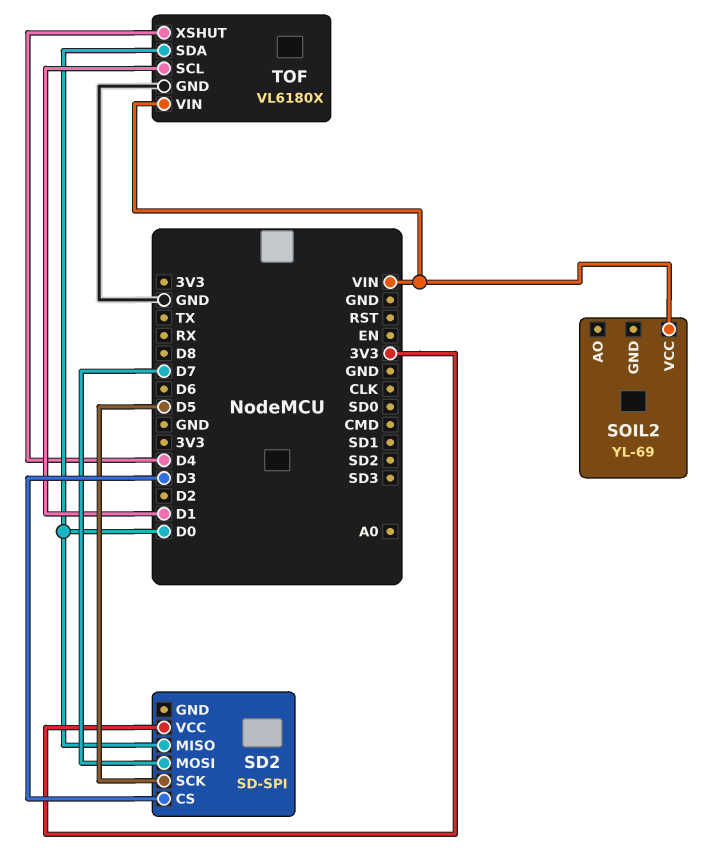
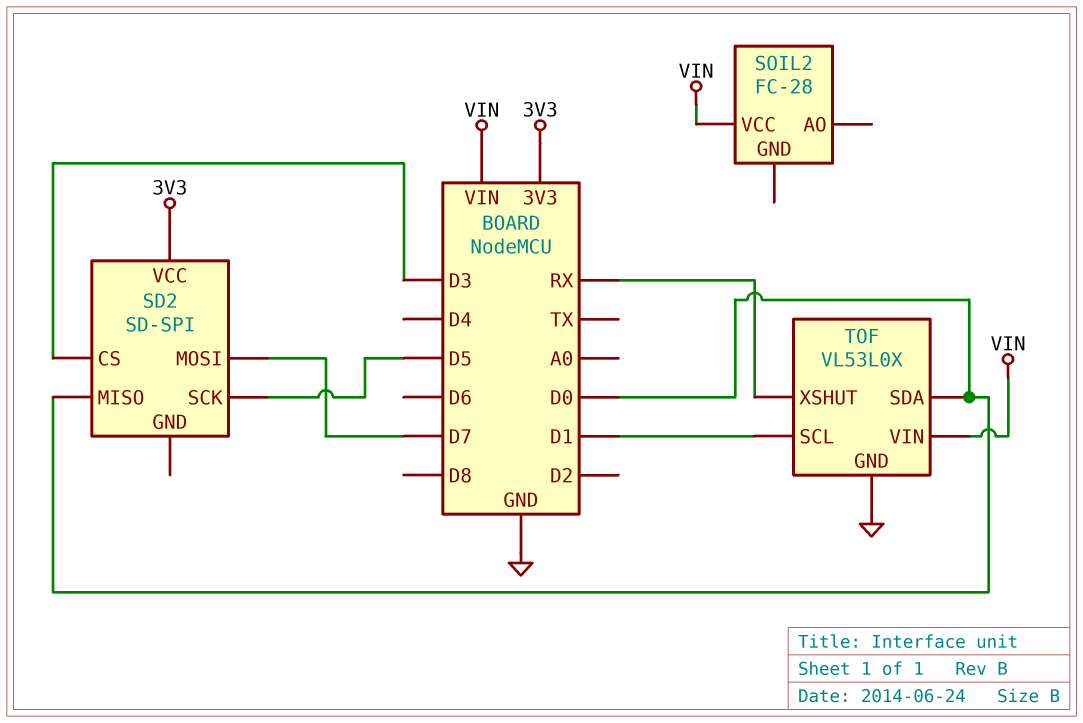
SOIL2: YL-69 -> FC-28
TOF: VL6180X -> VL53L0X
TOF pin XSHUT: D4 -> RX

